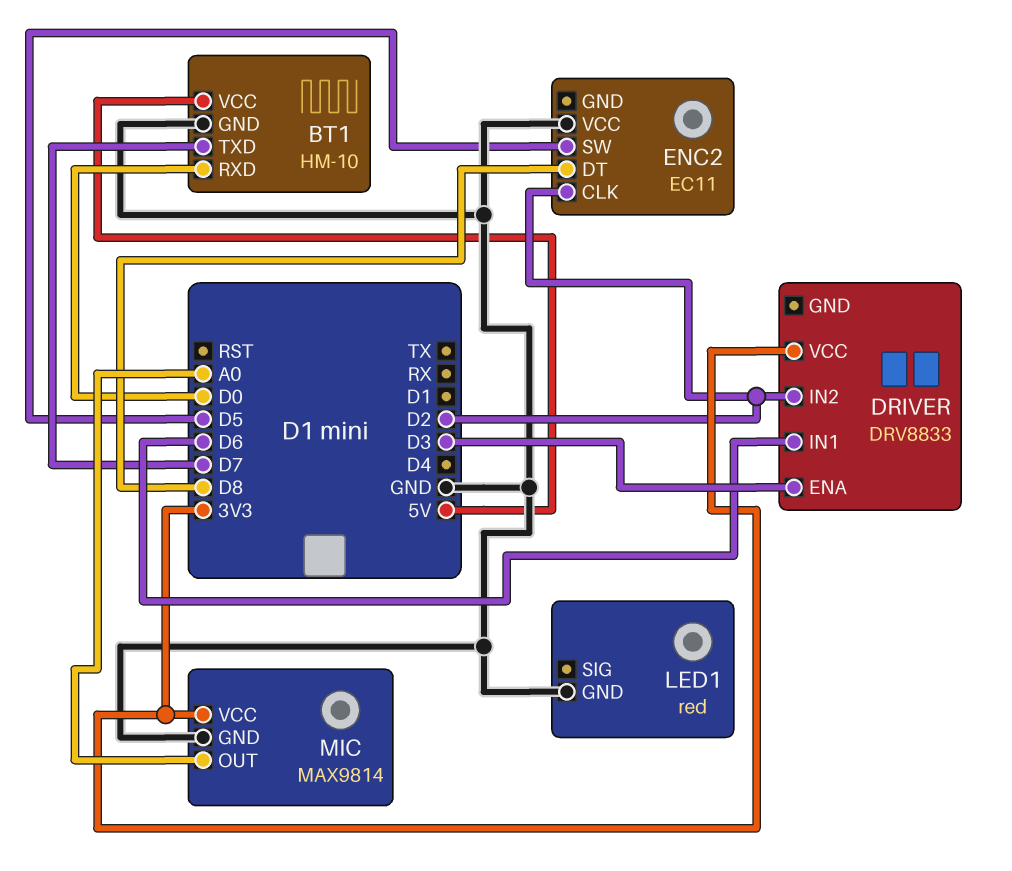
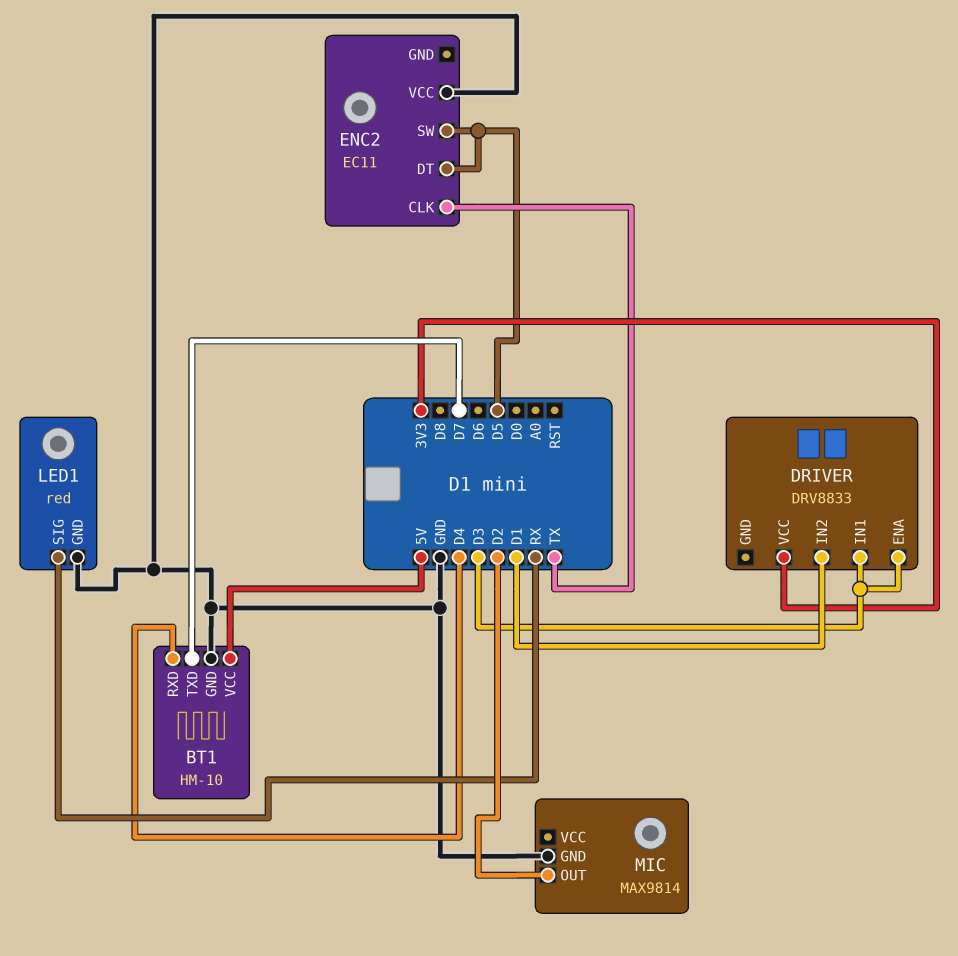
BT1 pin RXD: D0 -> D4
DRIVER pin IN1: D6 -> D3
DRIVER pin IN2: D2 -> D1
ENC2 pin CLK: D2 -> TX
ENC2 pin DT: D8 -> D5
LED1 pin SIG: none -> RX
MIC pin OUT: A0 -> D2
MIC pin VCC: 3V3 -> none

